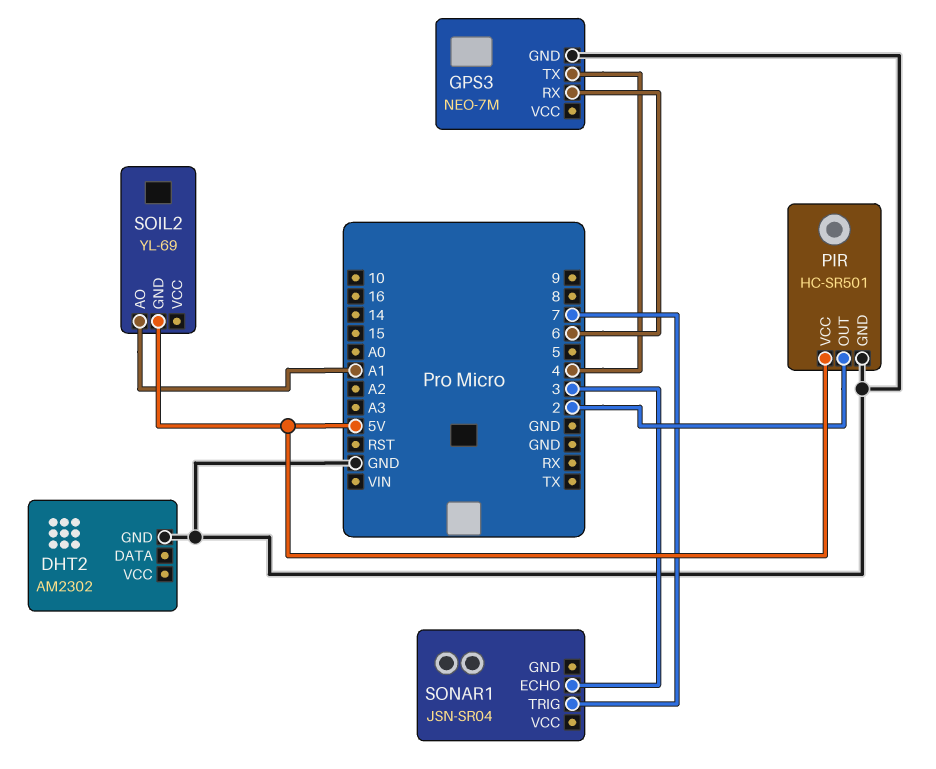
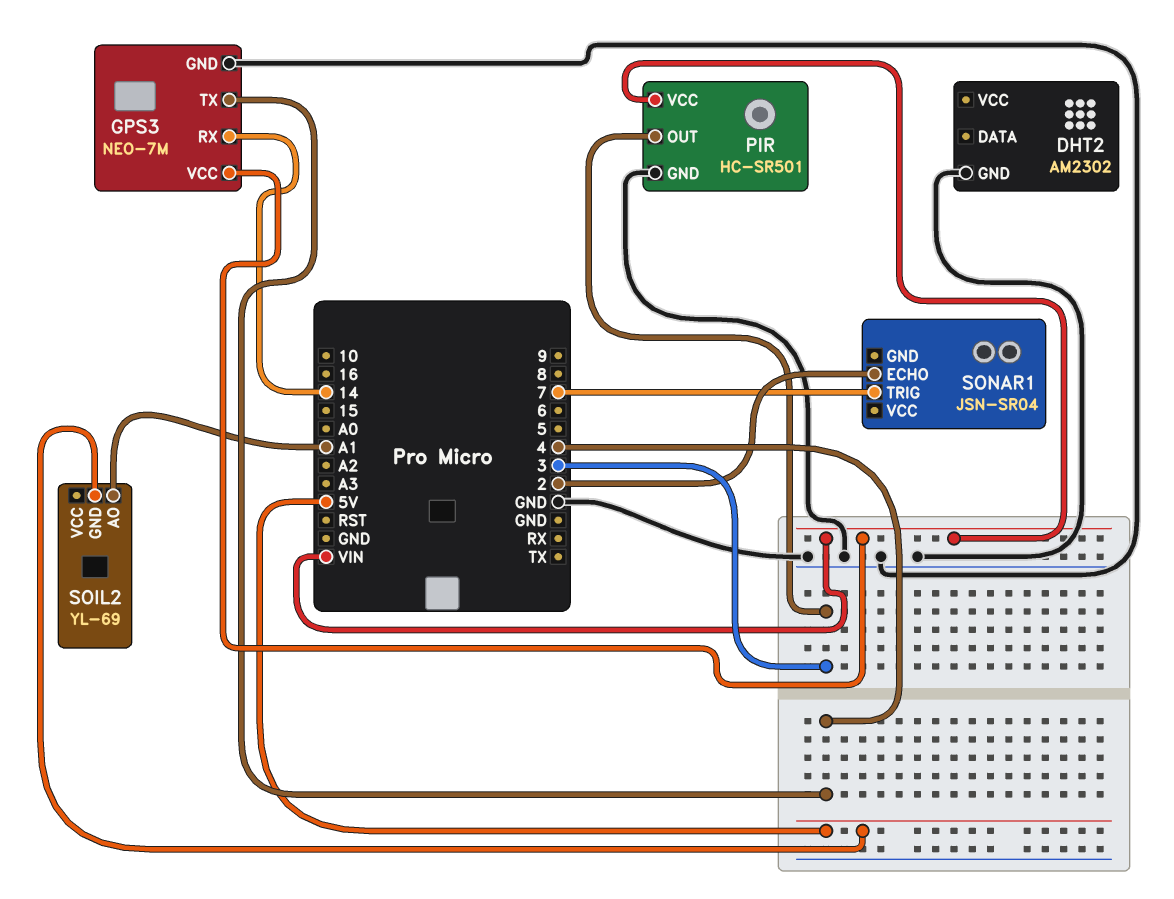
GPS3 pin RX: 6 -> 14
GPS3 pin VCC: none -> VIN
PIR pin OUT: 2 -> 3
PIR pin VCC: 5V -> VIN
SONAR1 pin ECHO: 3 -> 2

